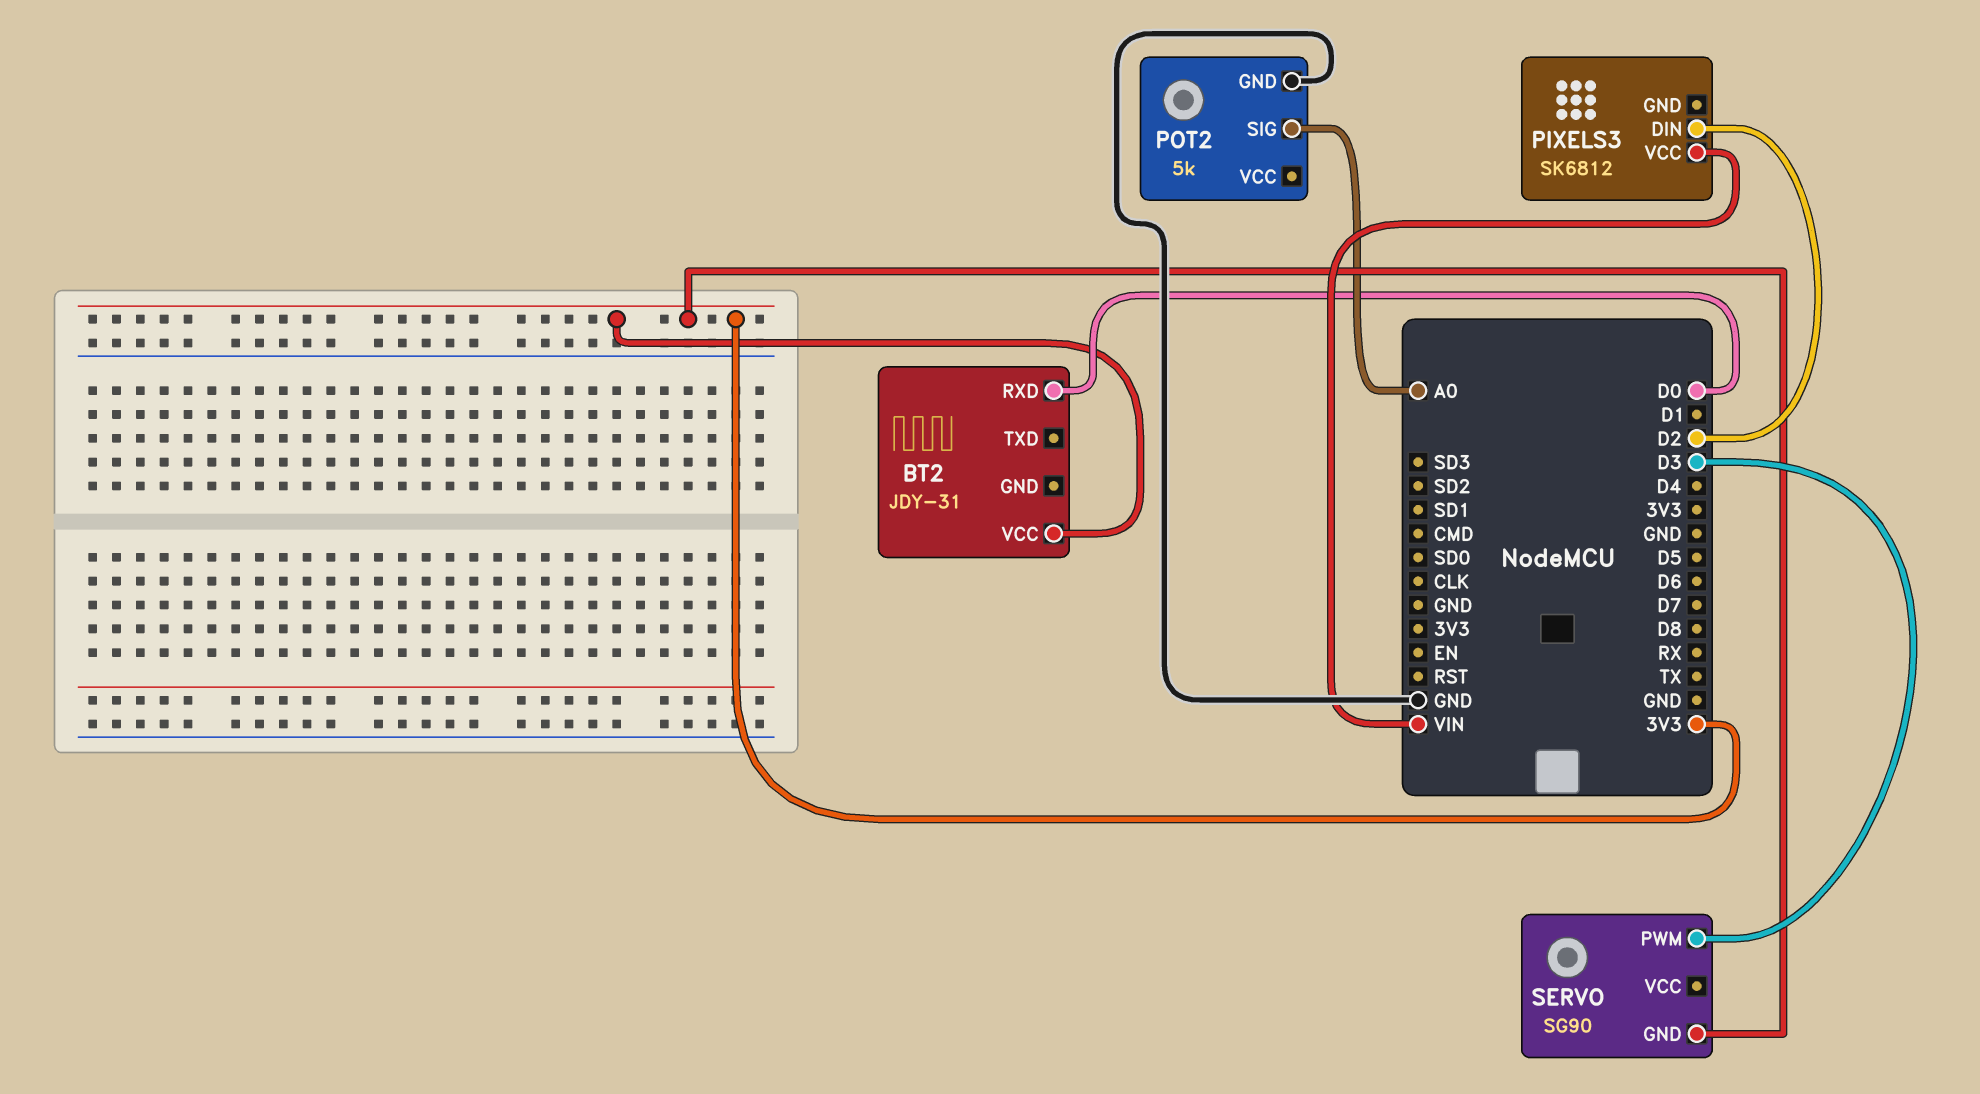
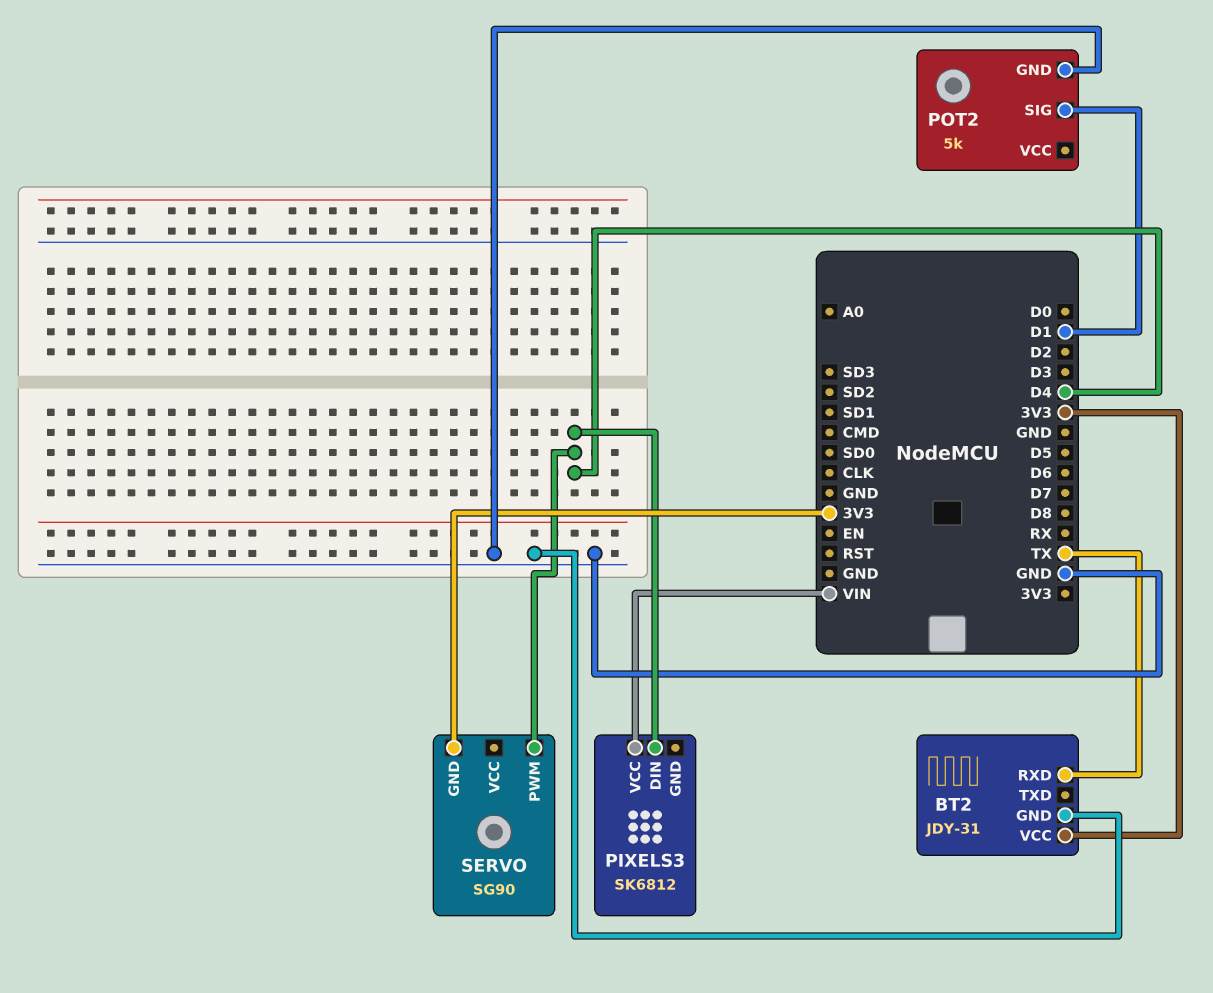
BT2 pin GND: none -> GND
BT2 pin RXD: D0 -> TX
PIXELS3 pin DIN: D2 -> D4
POT2 pin SIG: A0 -> D1
SERVO pin PWM: D3 -> D4

